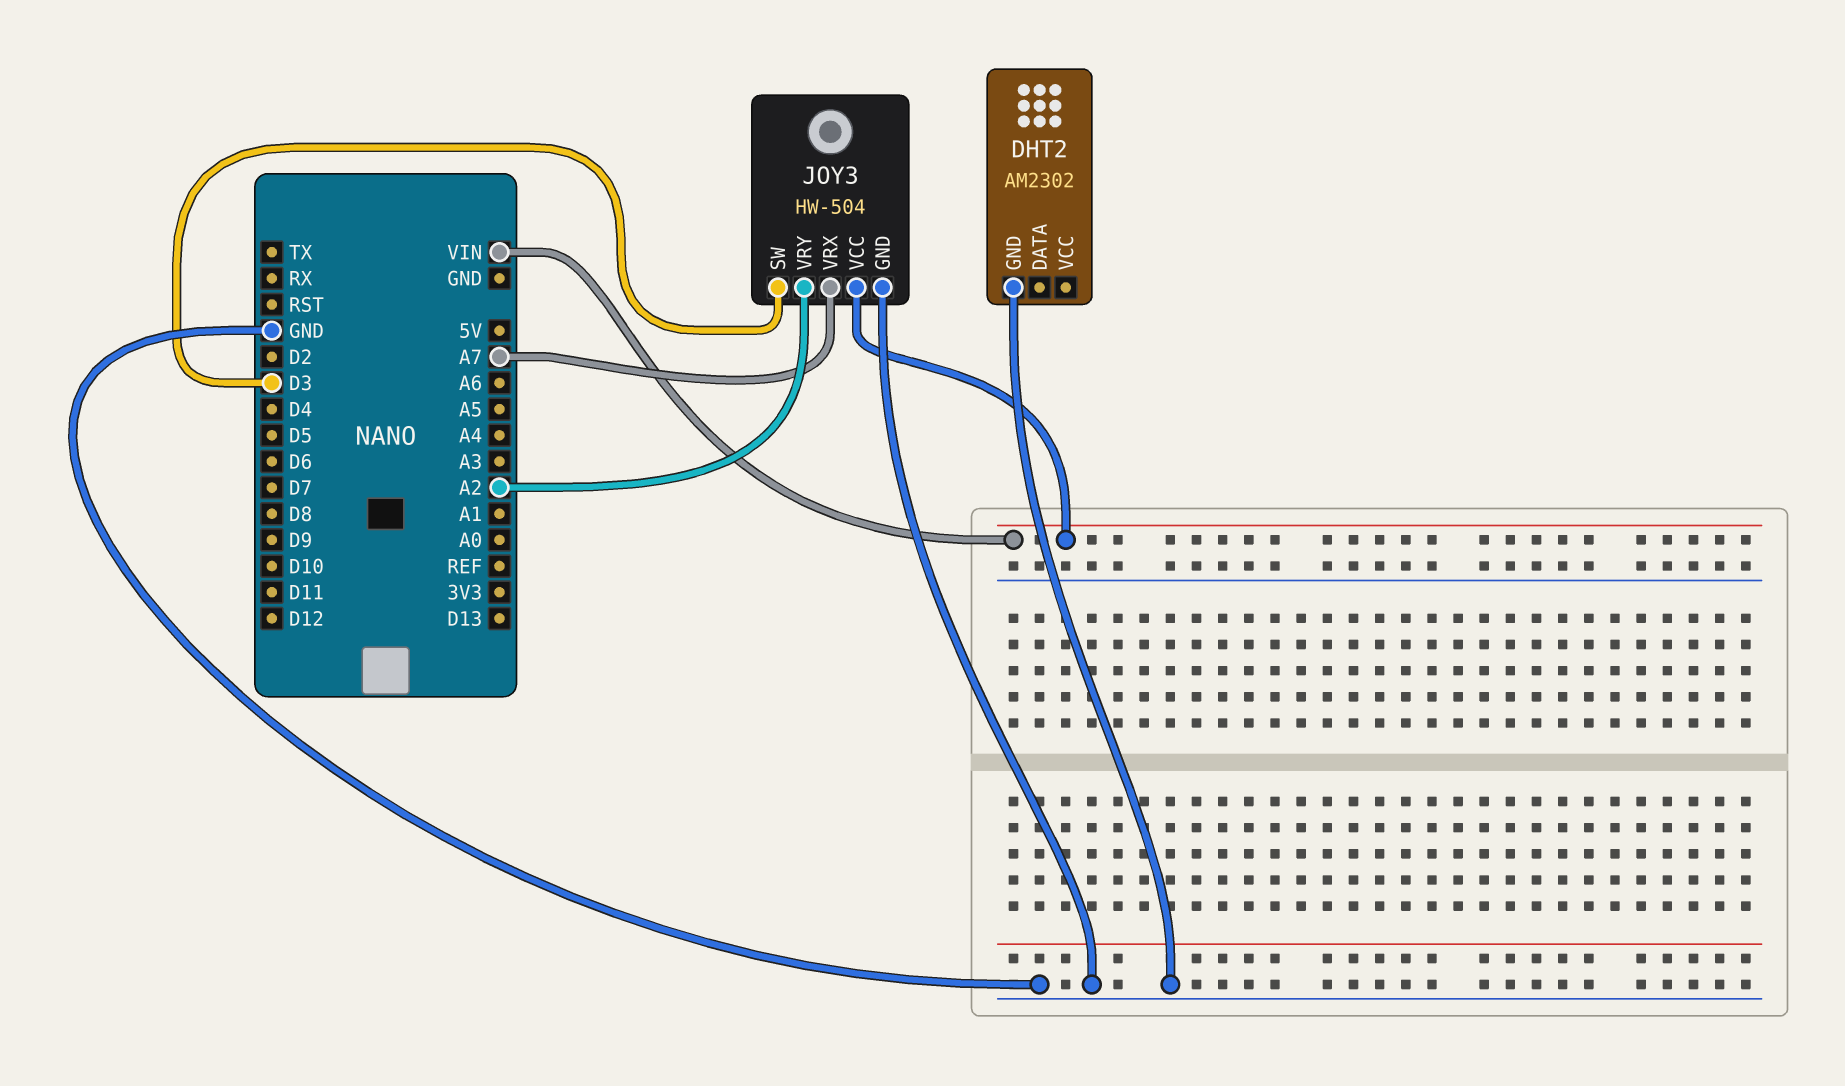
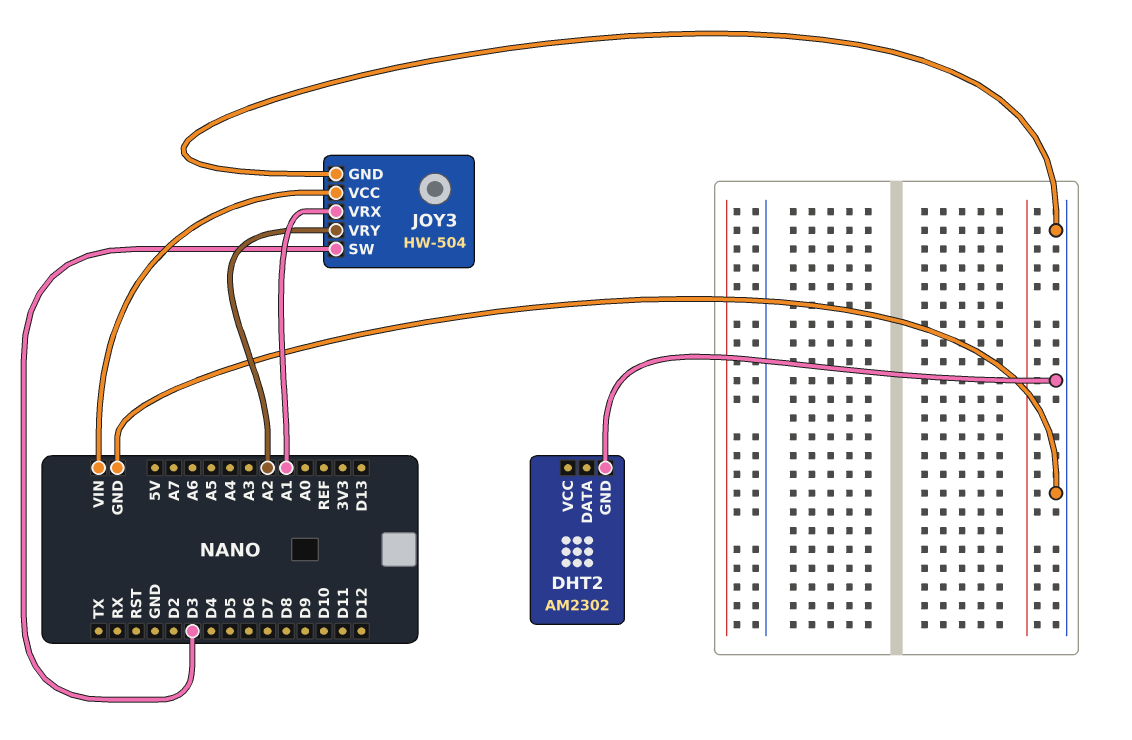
JOY3 pin VRX: A7 -> A1

